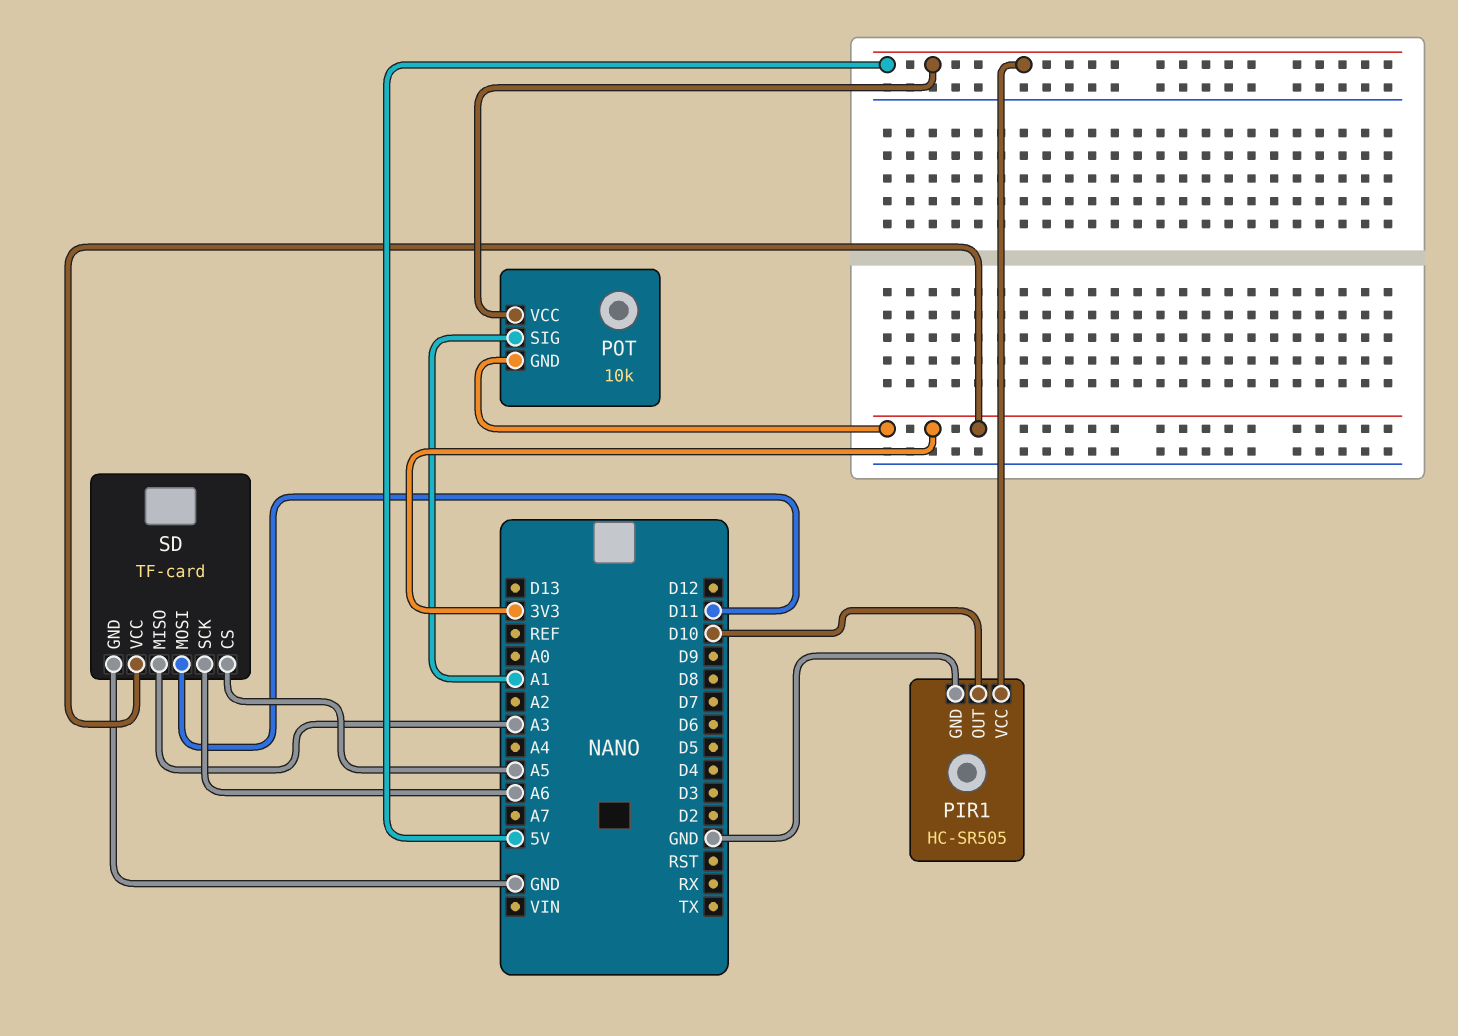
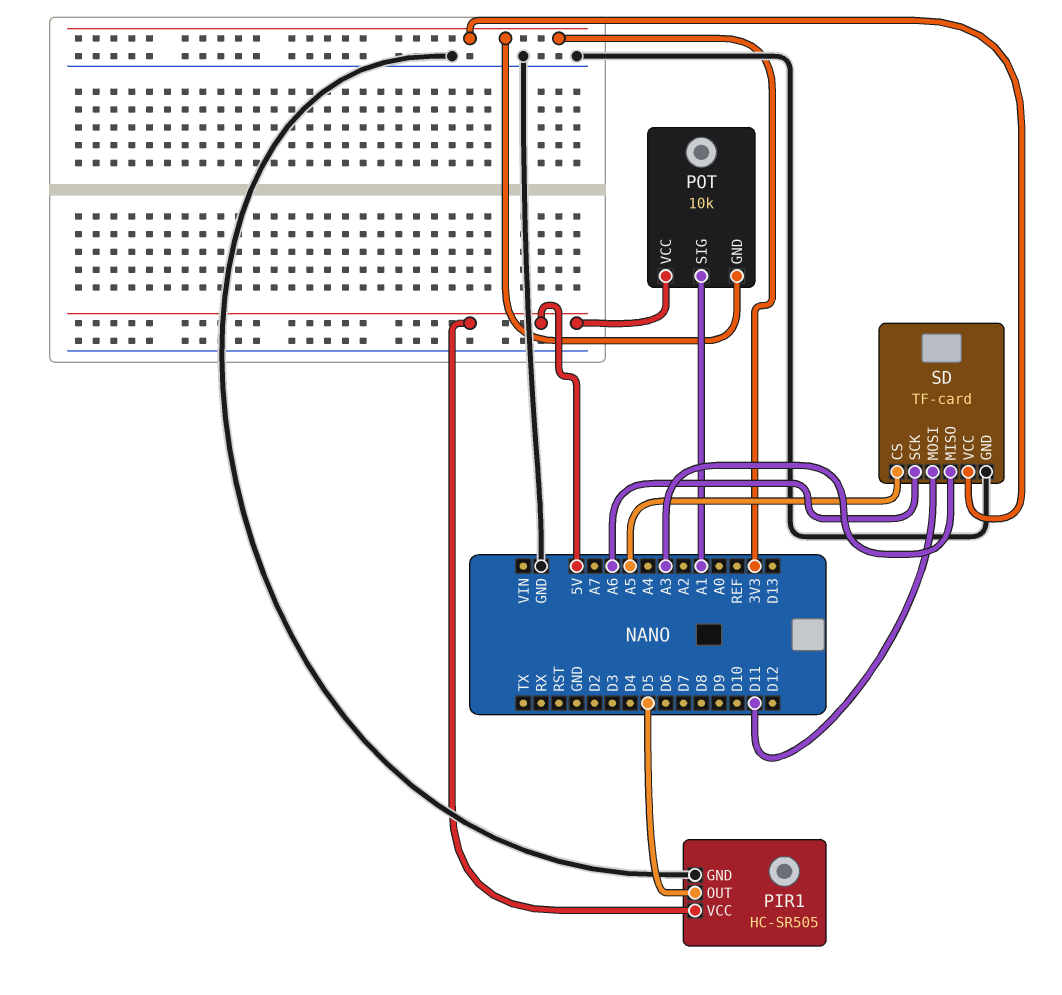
PIR1 pin OUT: D10 -> D5

